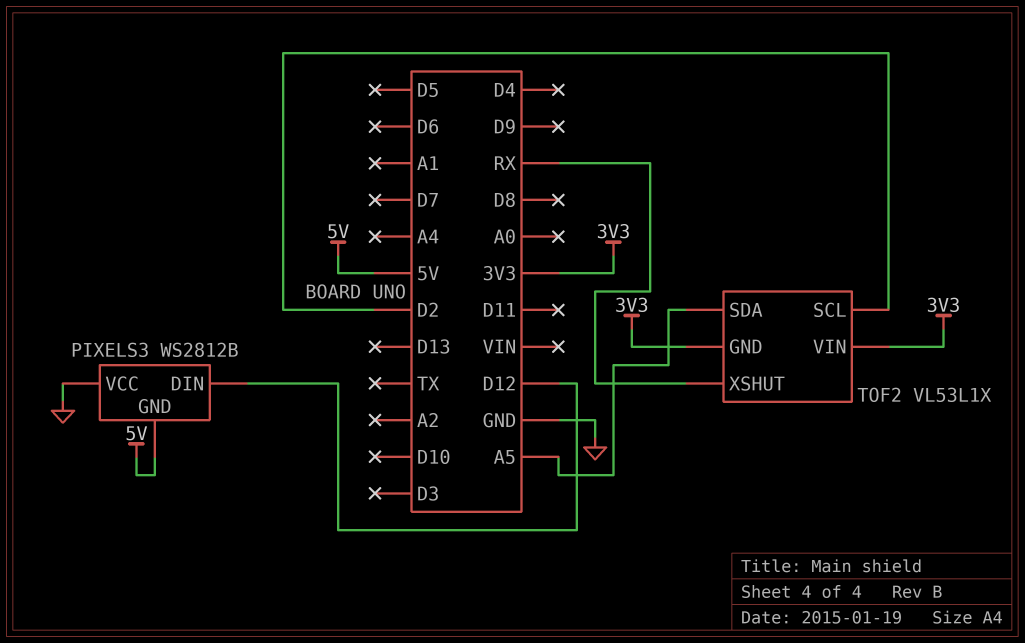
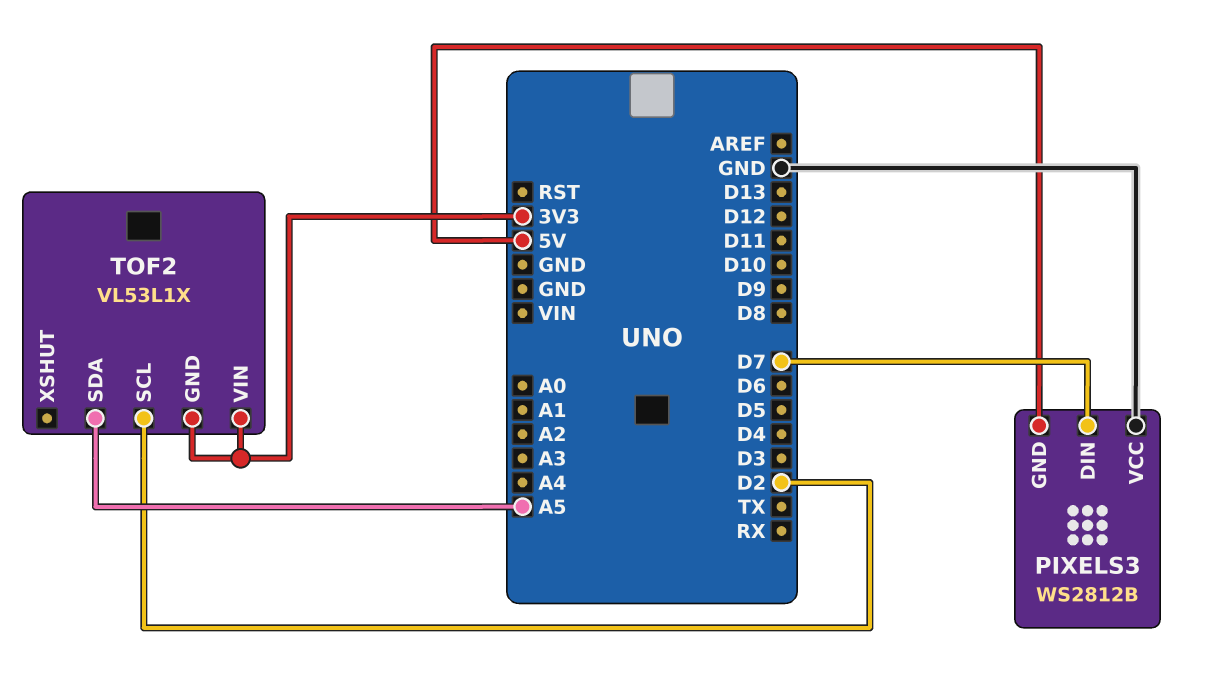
PIXELS3 pin DIN: D12 -> D7
TOF2 pin XSHUT: RX -> none

